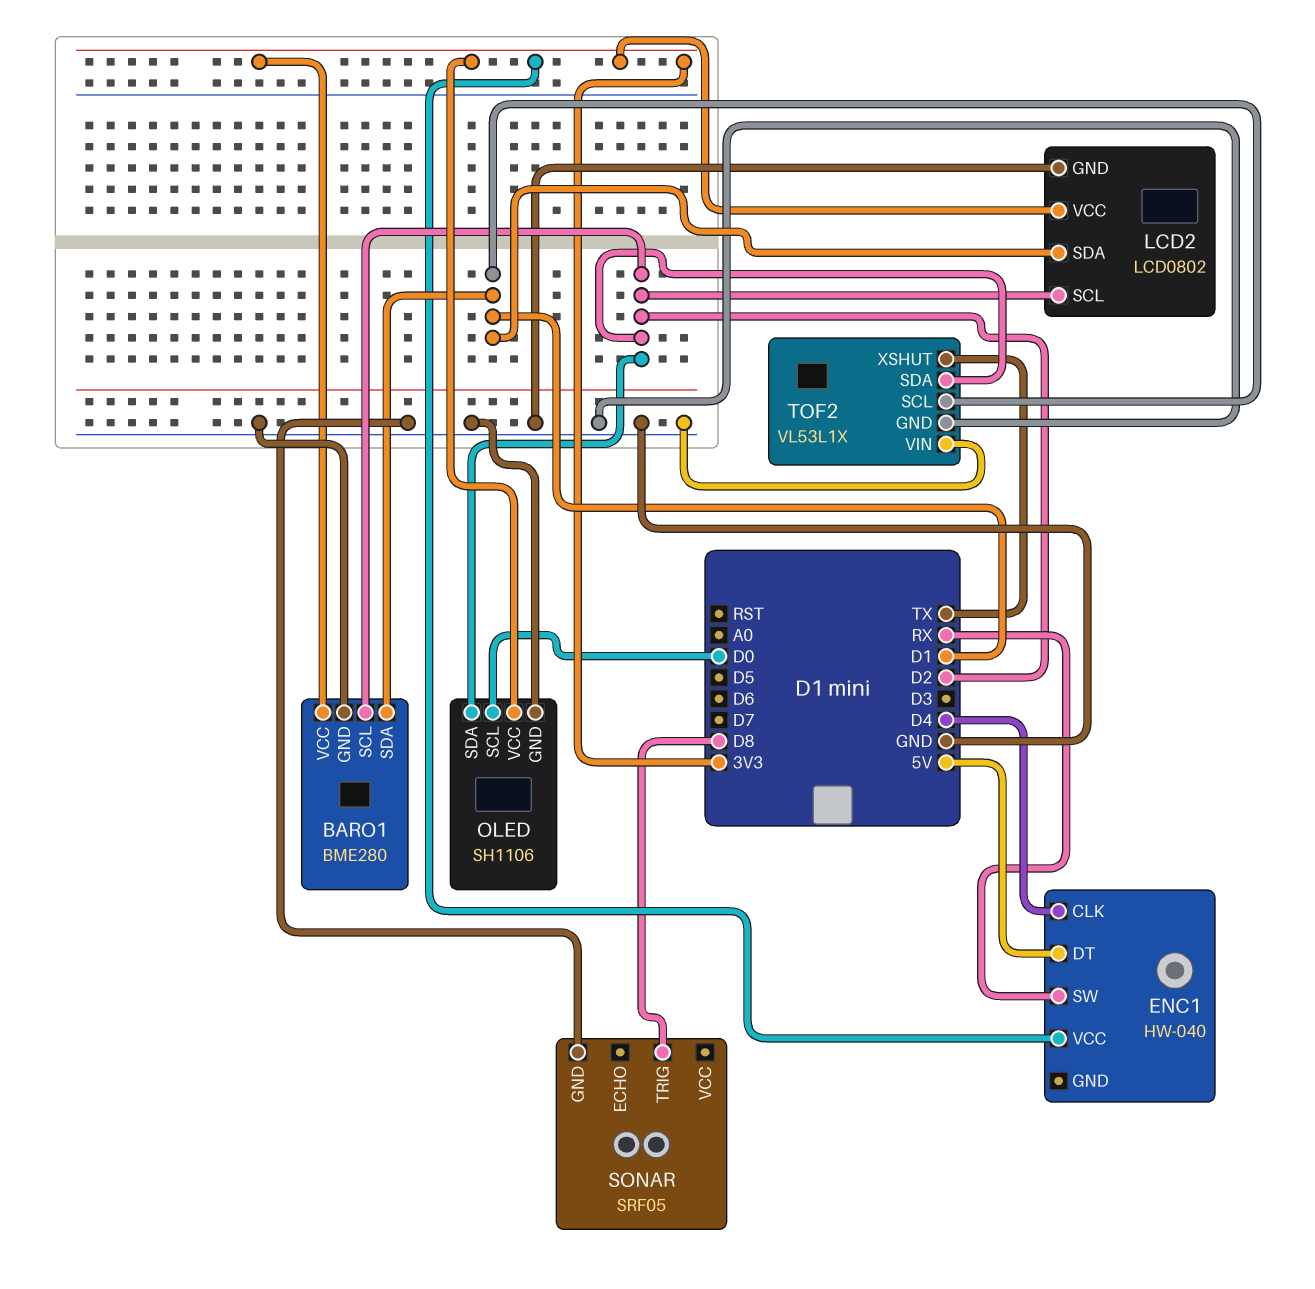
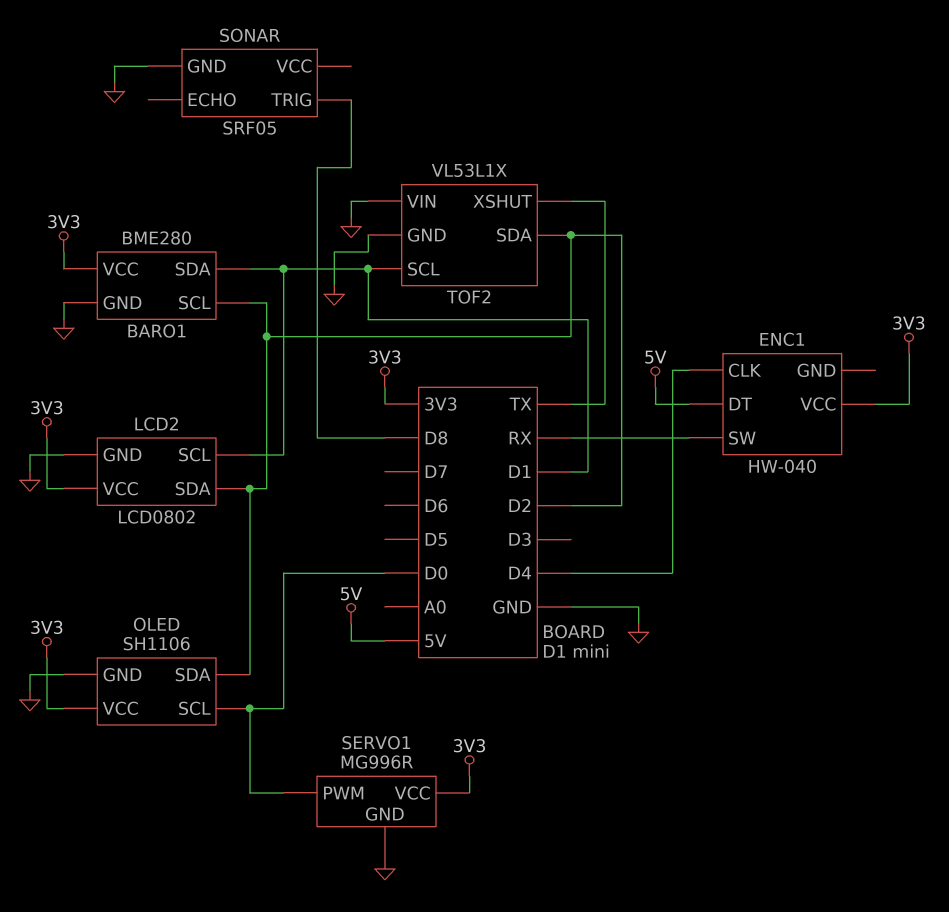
LCD2 pin SCL: D2 -> D1
LCD2 pin SDA: D1 -> D2
SERVO1: none -> MG996R
SERVO1 pin GND: none -> GND
SERVO1 pin PWM: none -> D0
SERVO1 pin VCC: none -> 3V3

